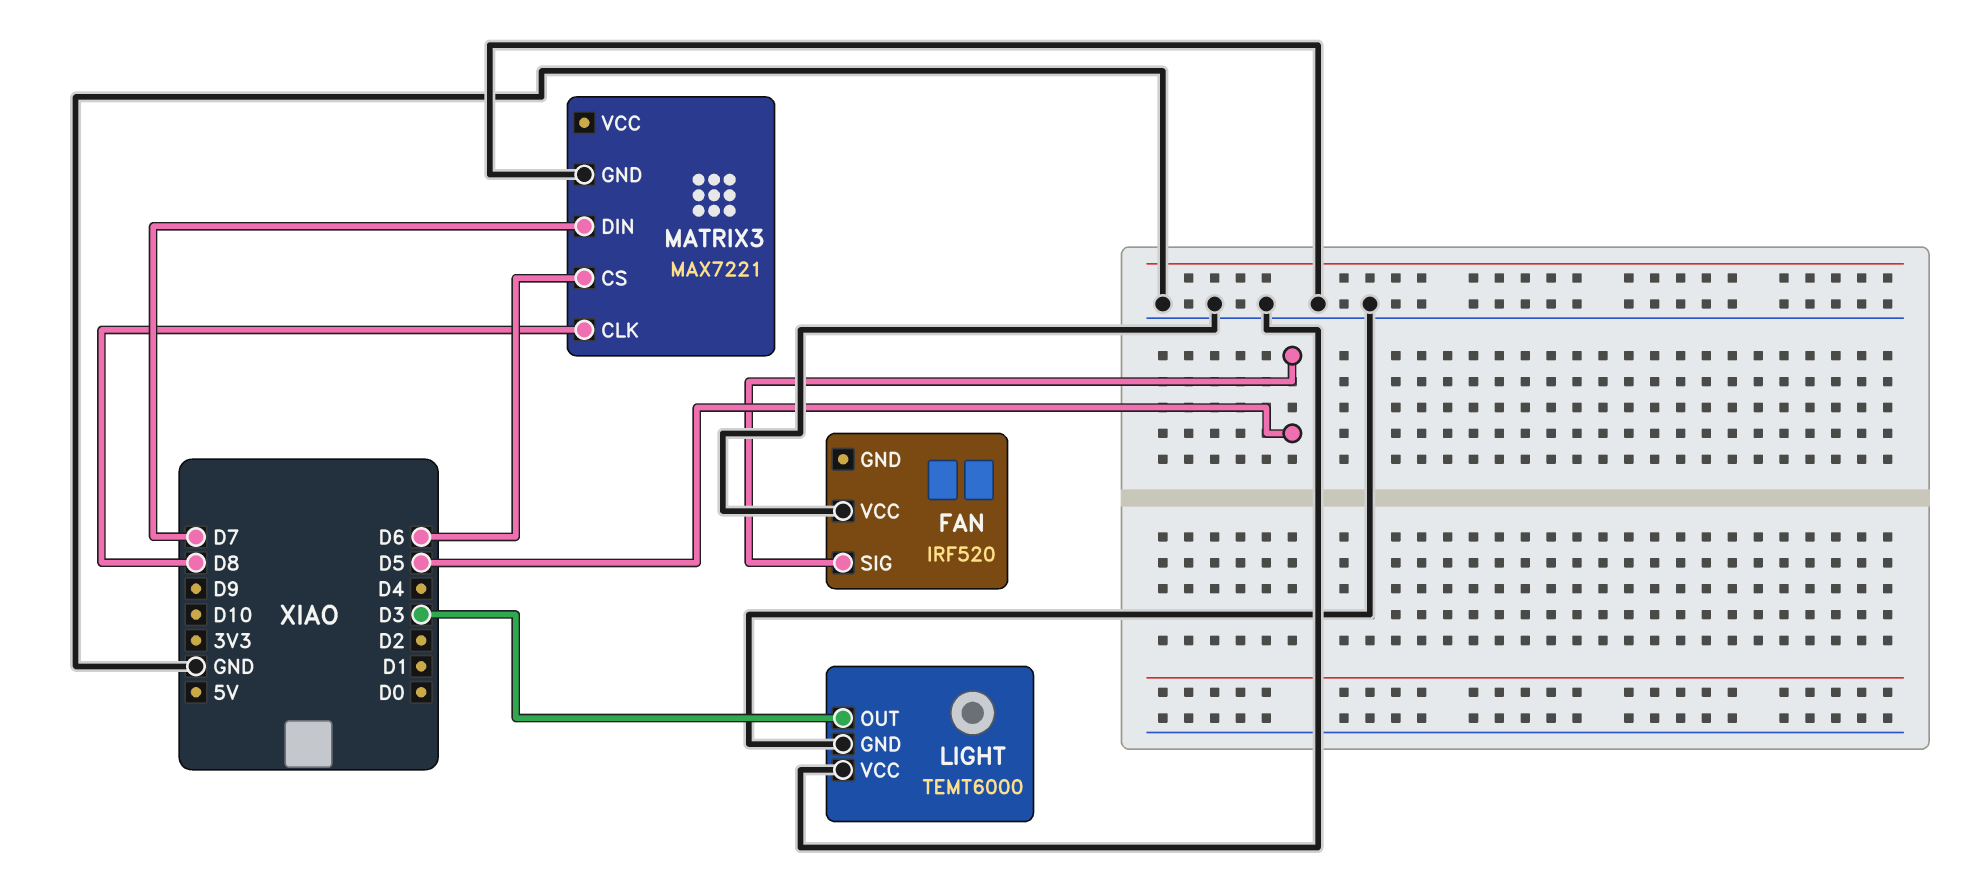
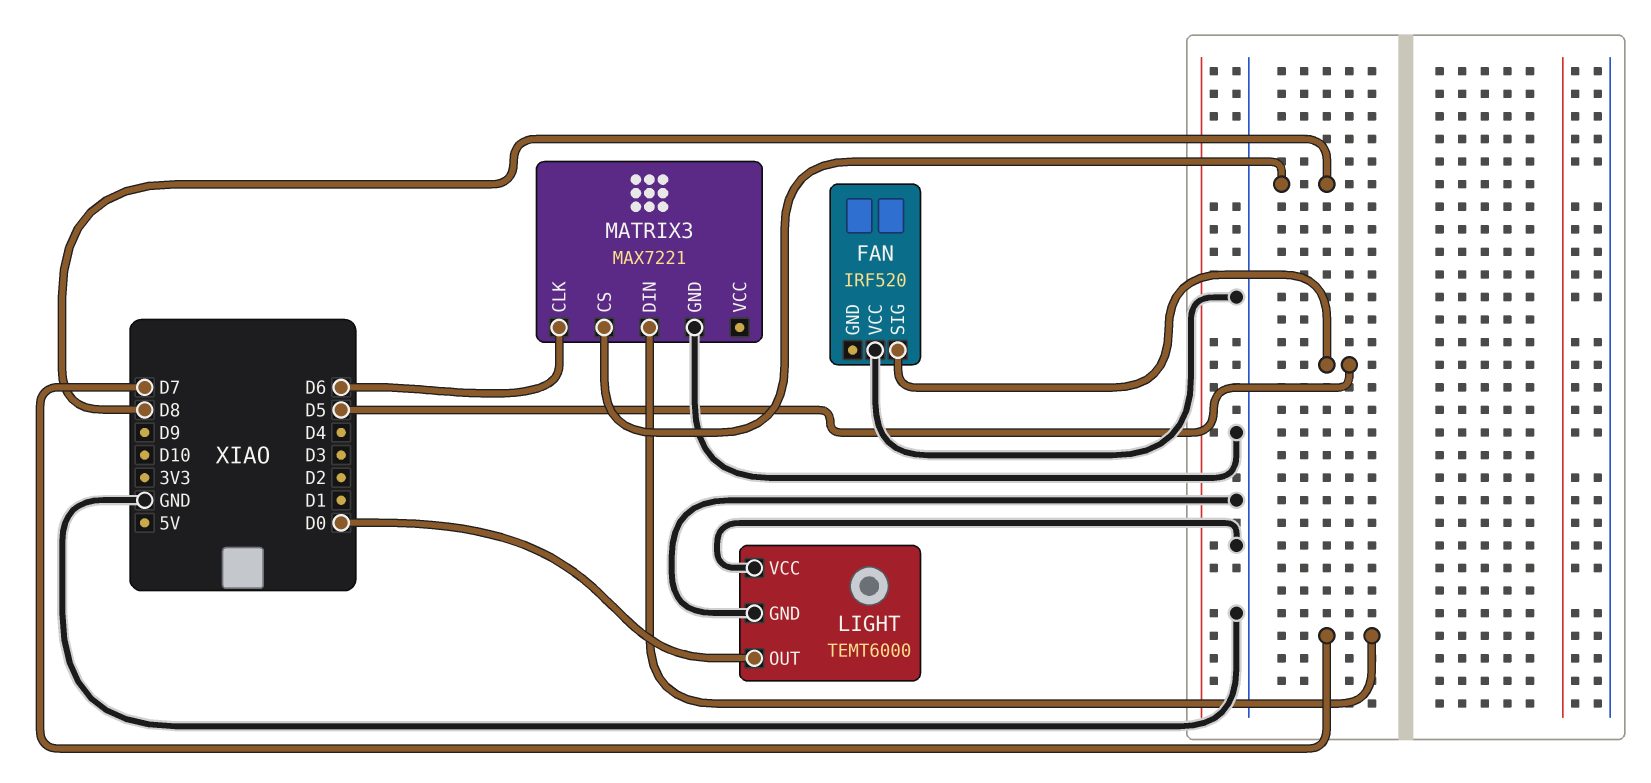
LIGHT pin OUT: D3 -> D0
MATRIX3 pin CLK: D8 -> D6
MATRIX3 pin CS: D6 -> D8

